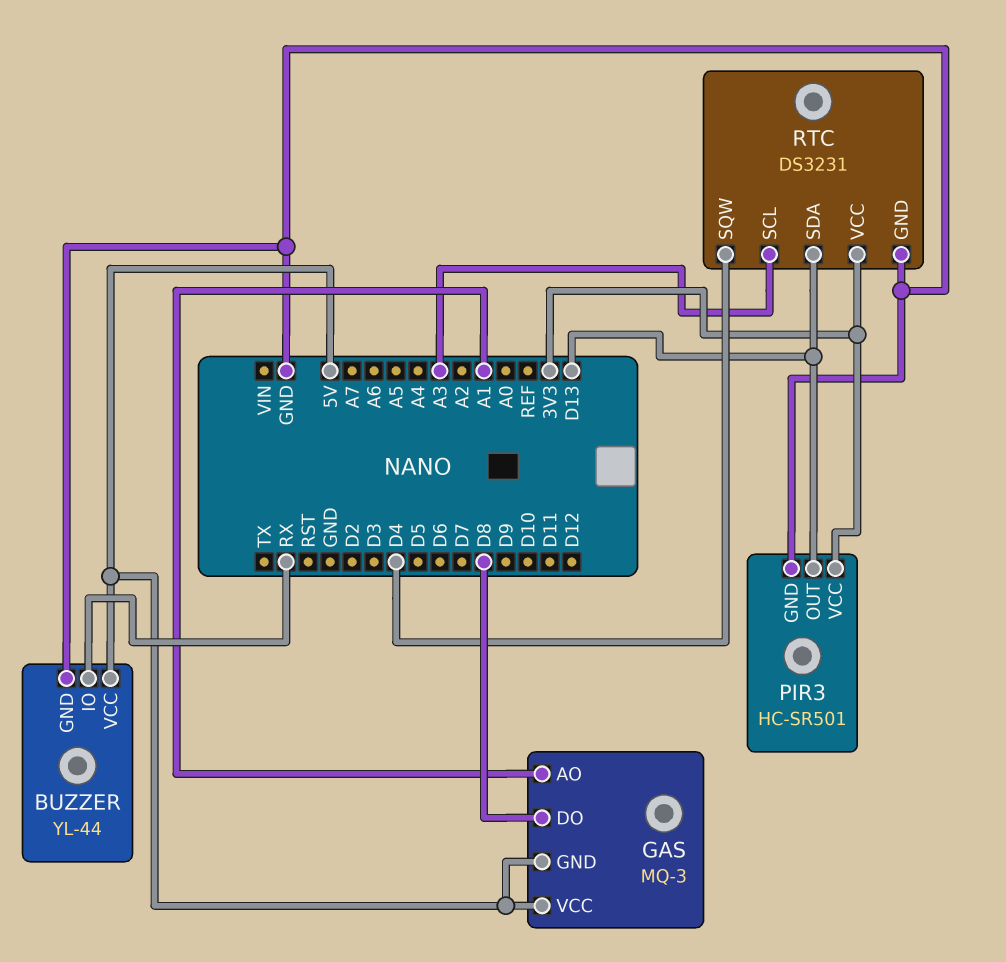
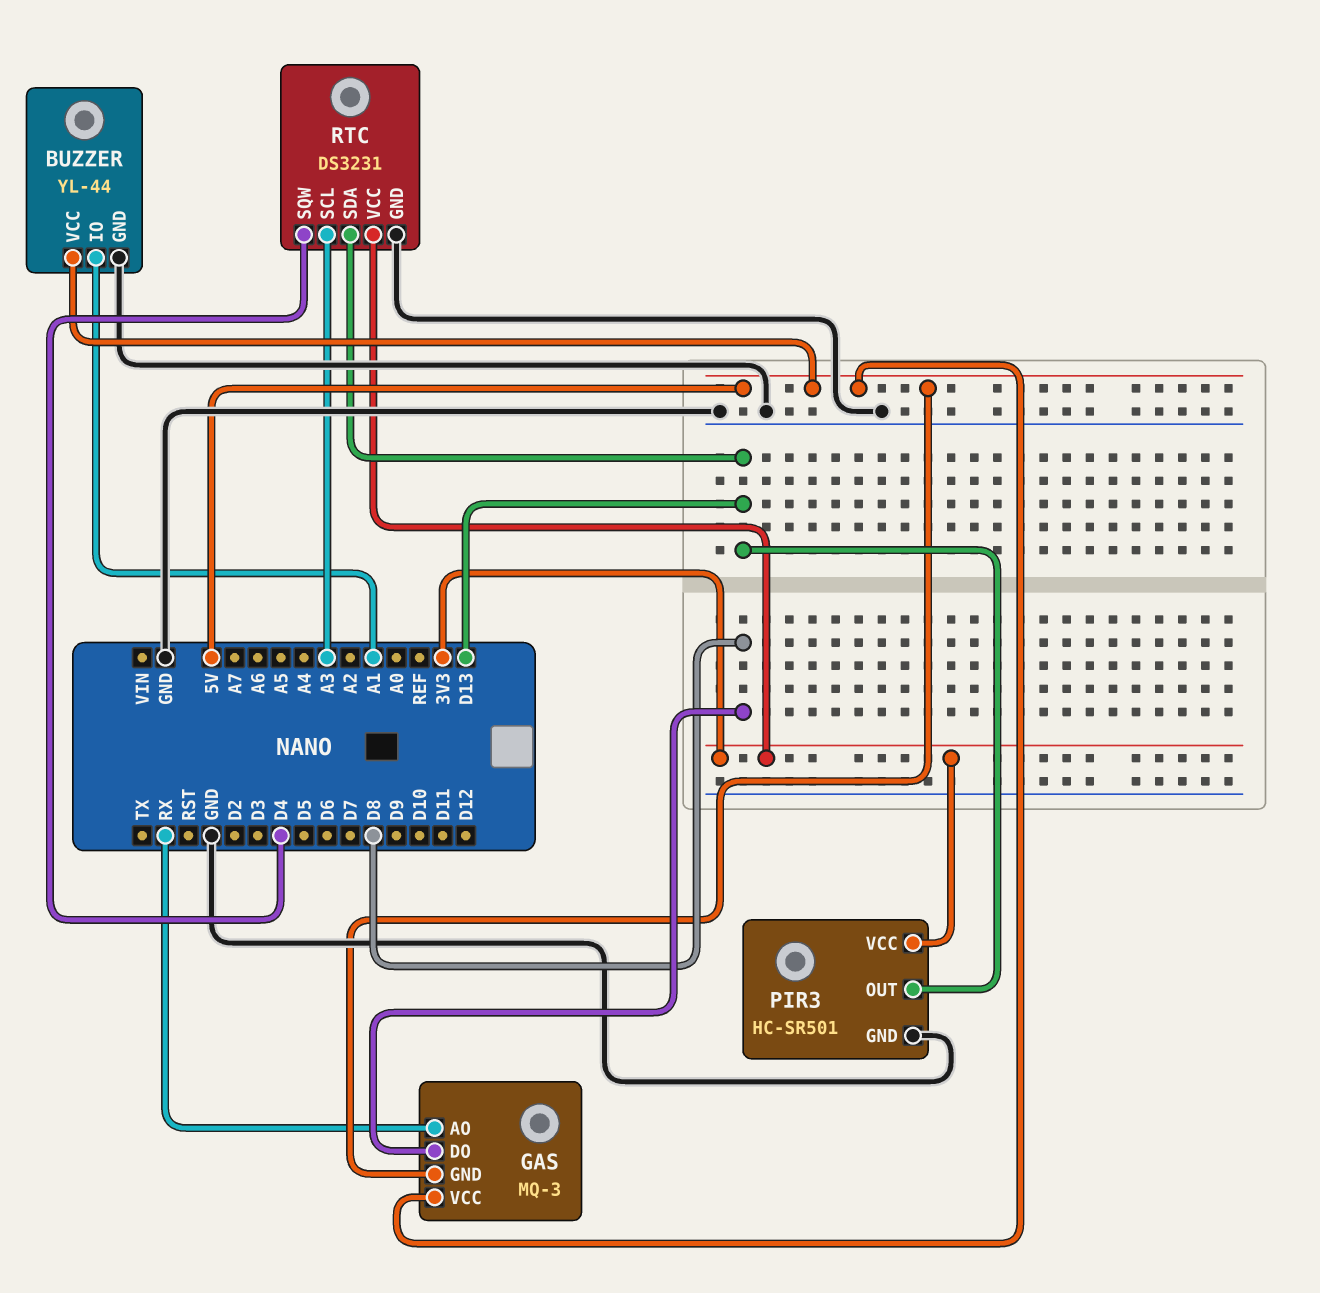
BUZZER pin IO: RX -> A1
GAS pin AO: A1 -> RX

